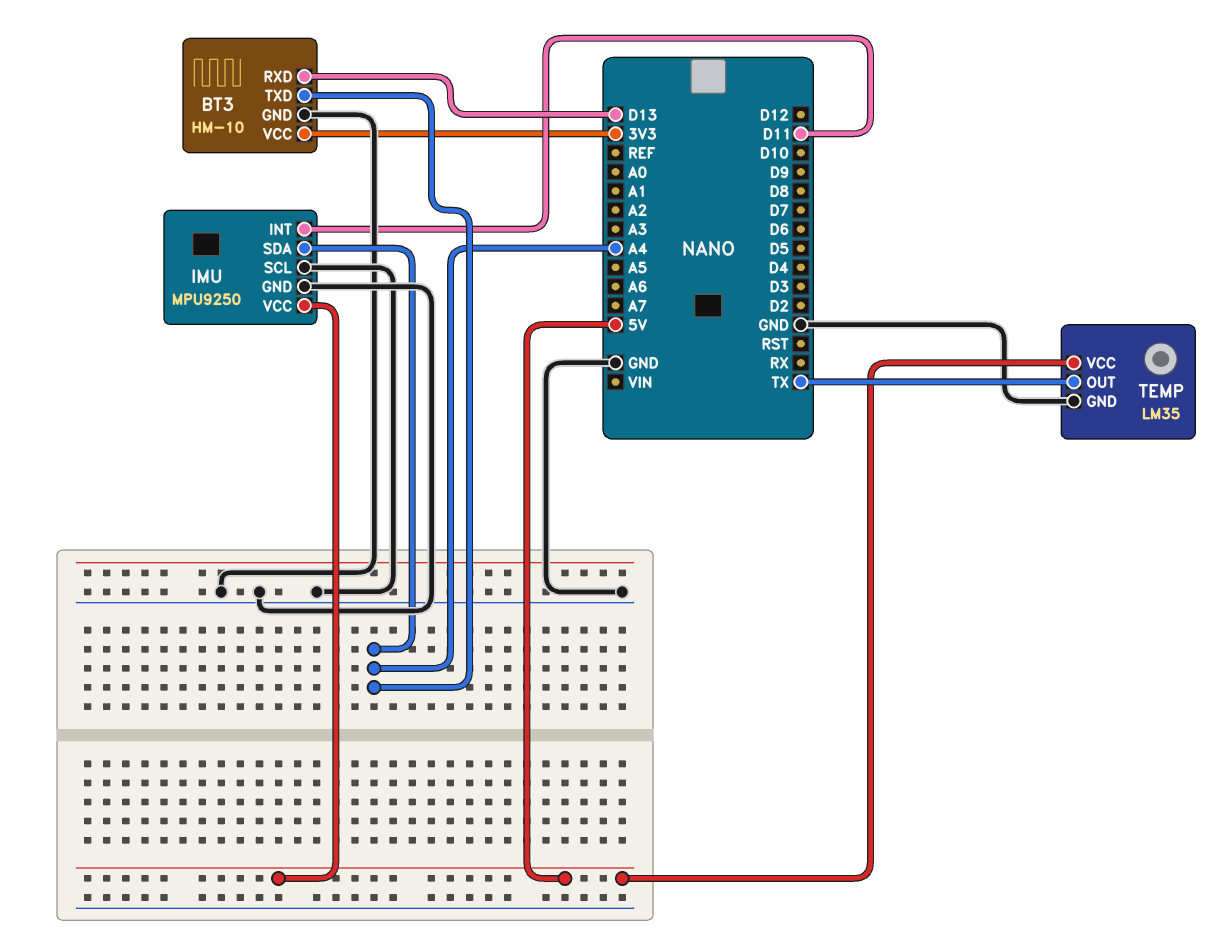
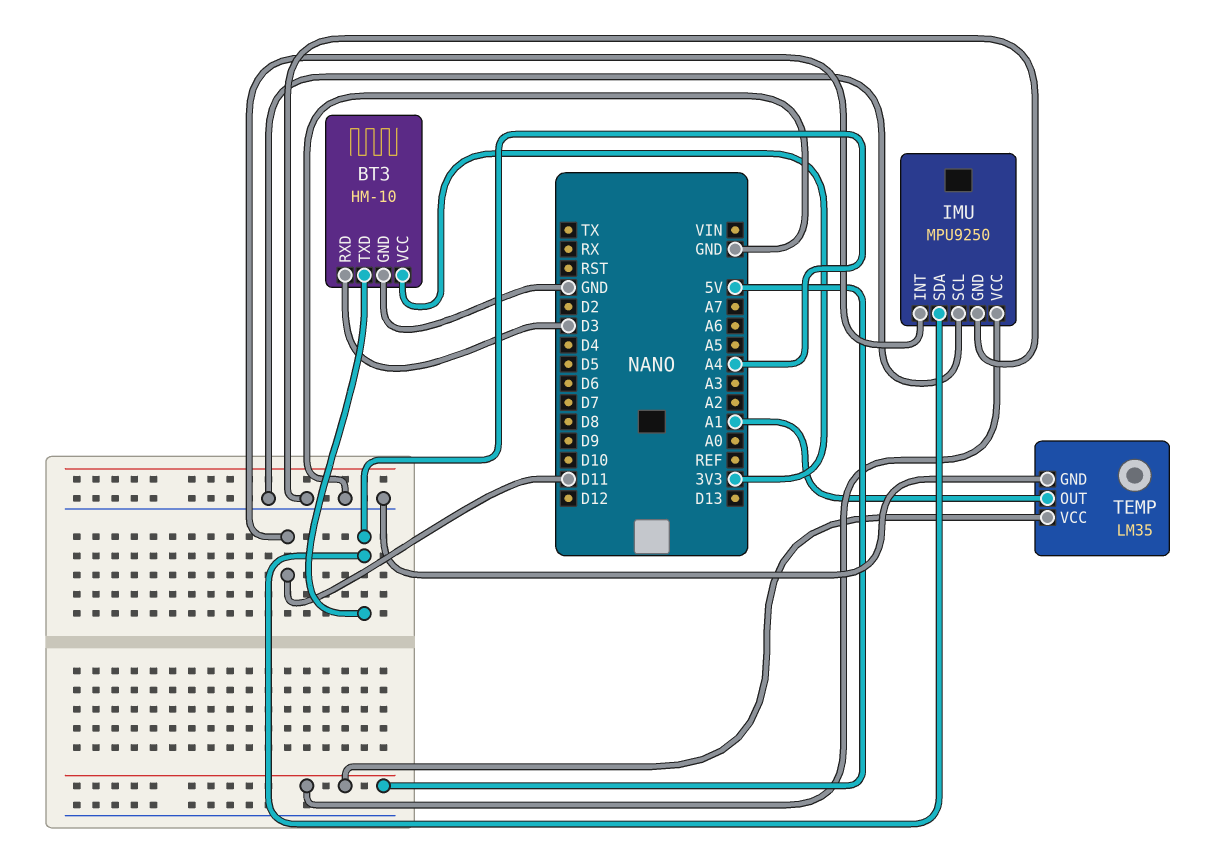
BT3 pin RXD: D13 -> D3
TEMP pin OUT: TX -> A1

